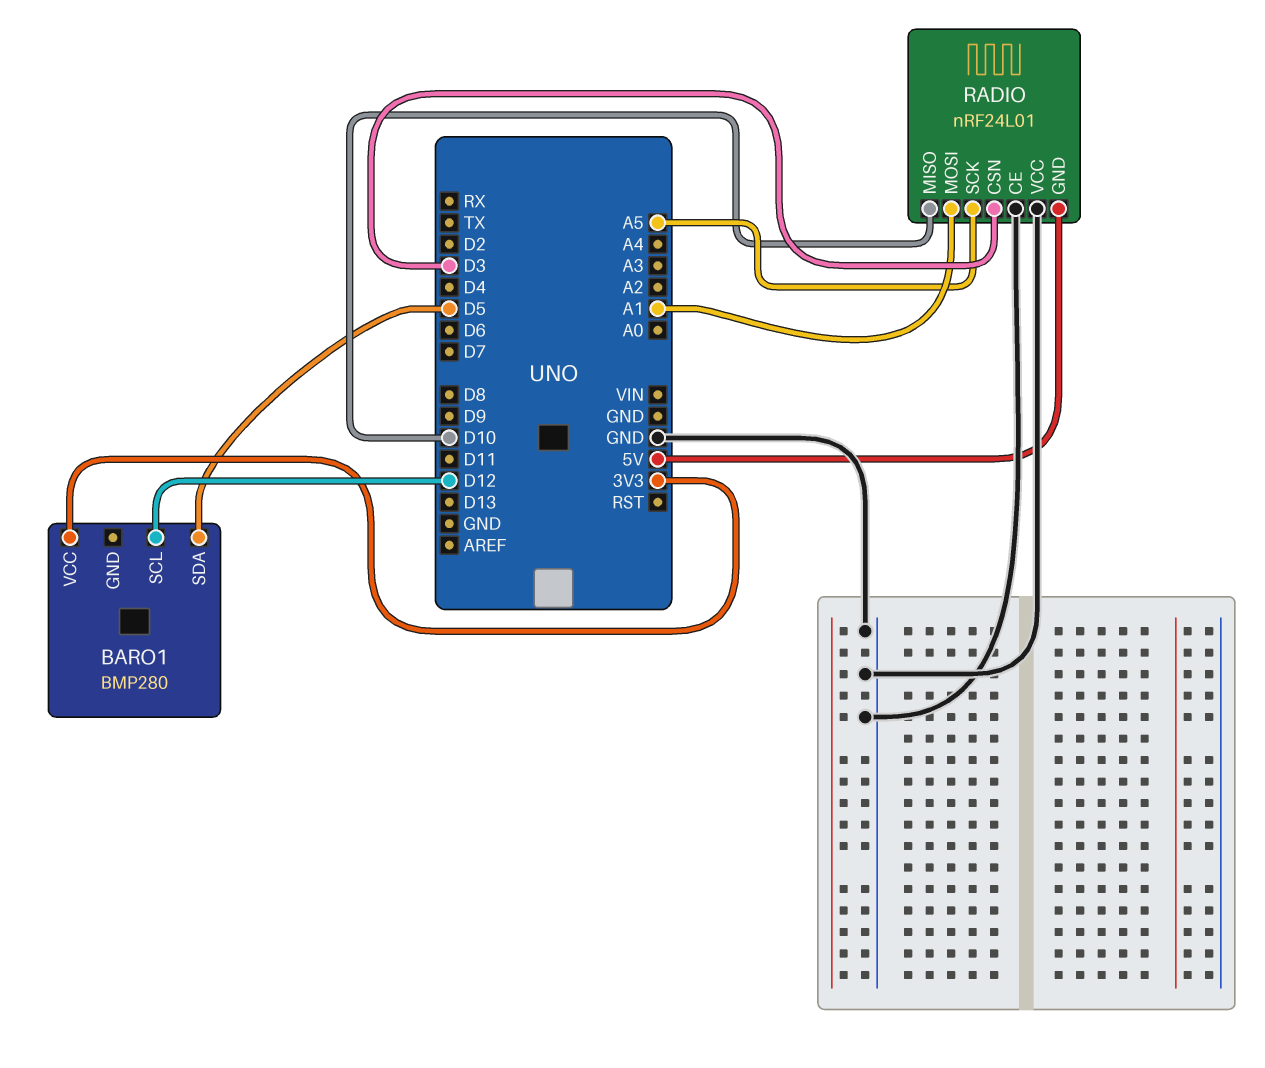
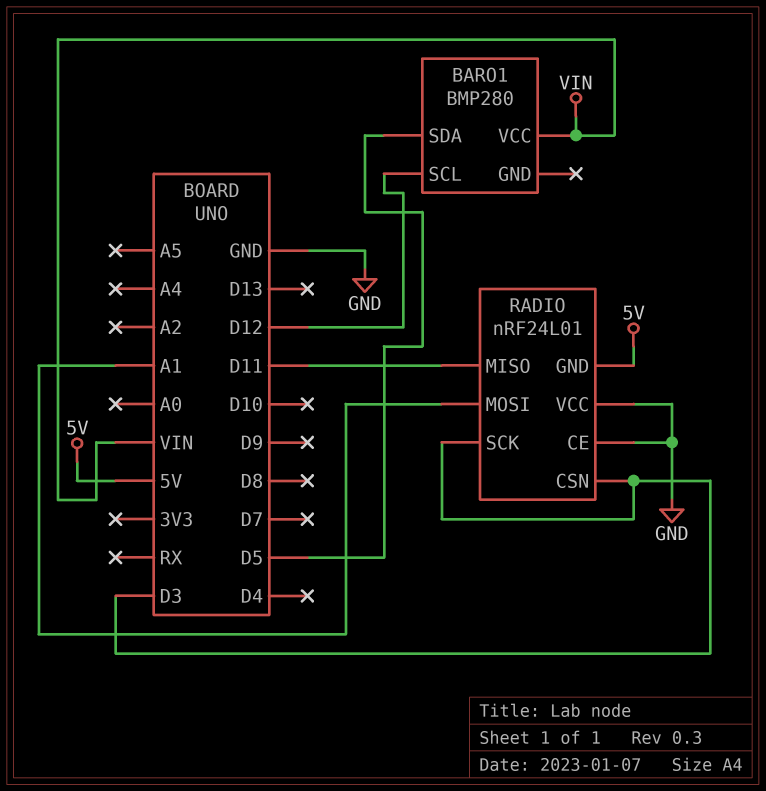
BARO1 pin VCC: 3V3 -> VIN
RADIO pin MISO: D10 -> D11
RADIO pin SCK: A5 -> D3

